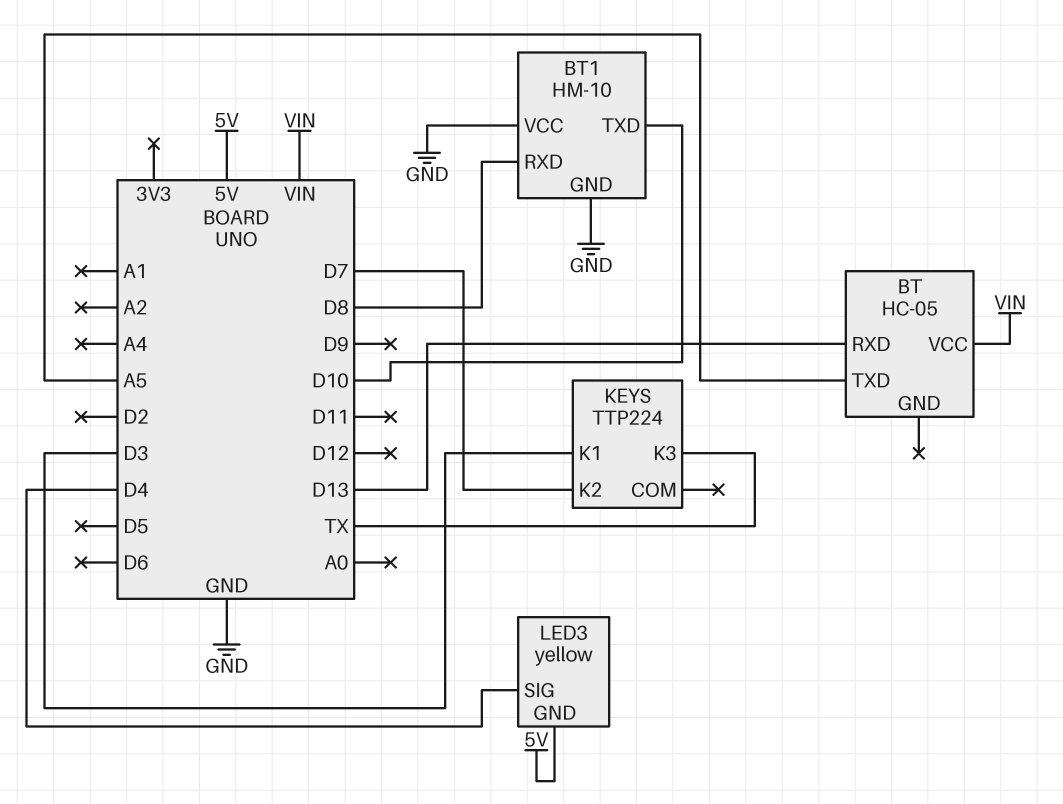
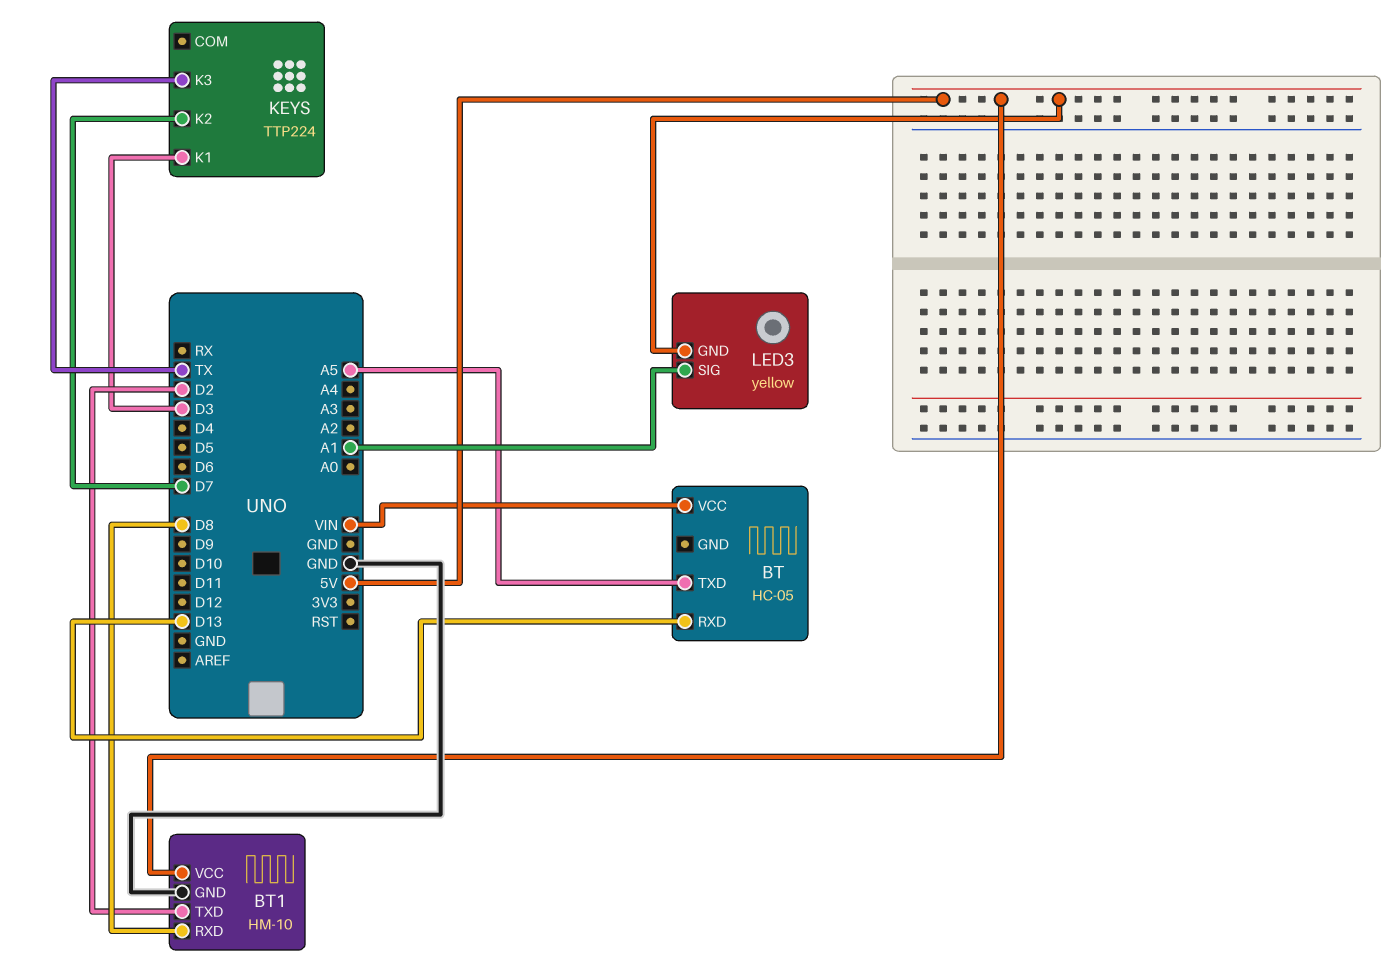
BT1 pin TXD: D10 -> D2
BT1 pin VCC: GND -> 5V
LED3 pin SIG: D4 -> A1

